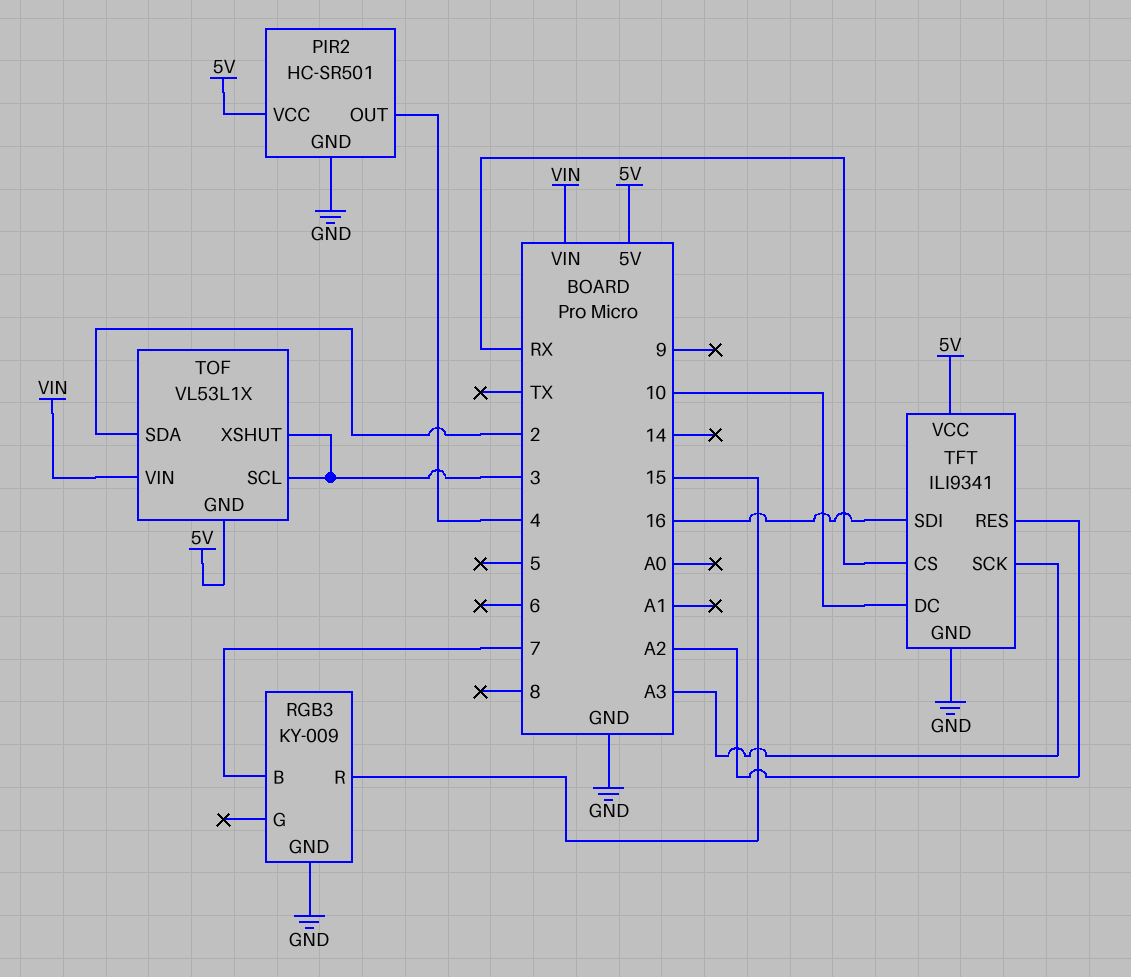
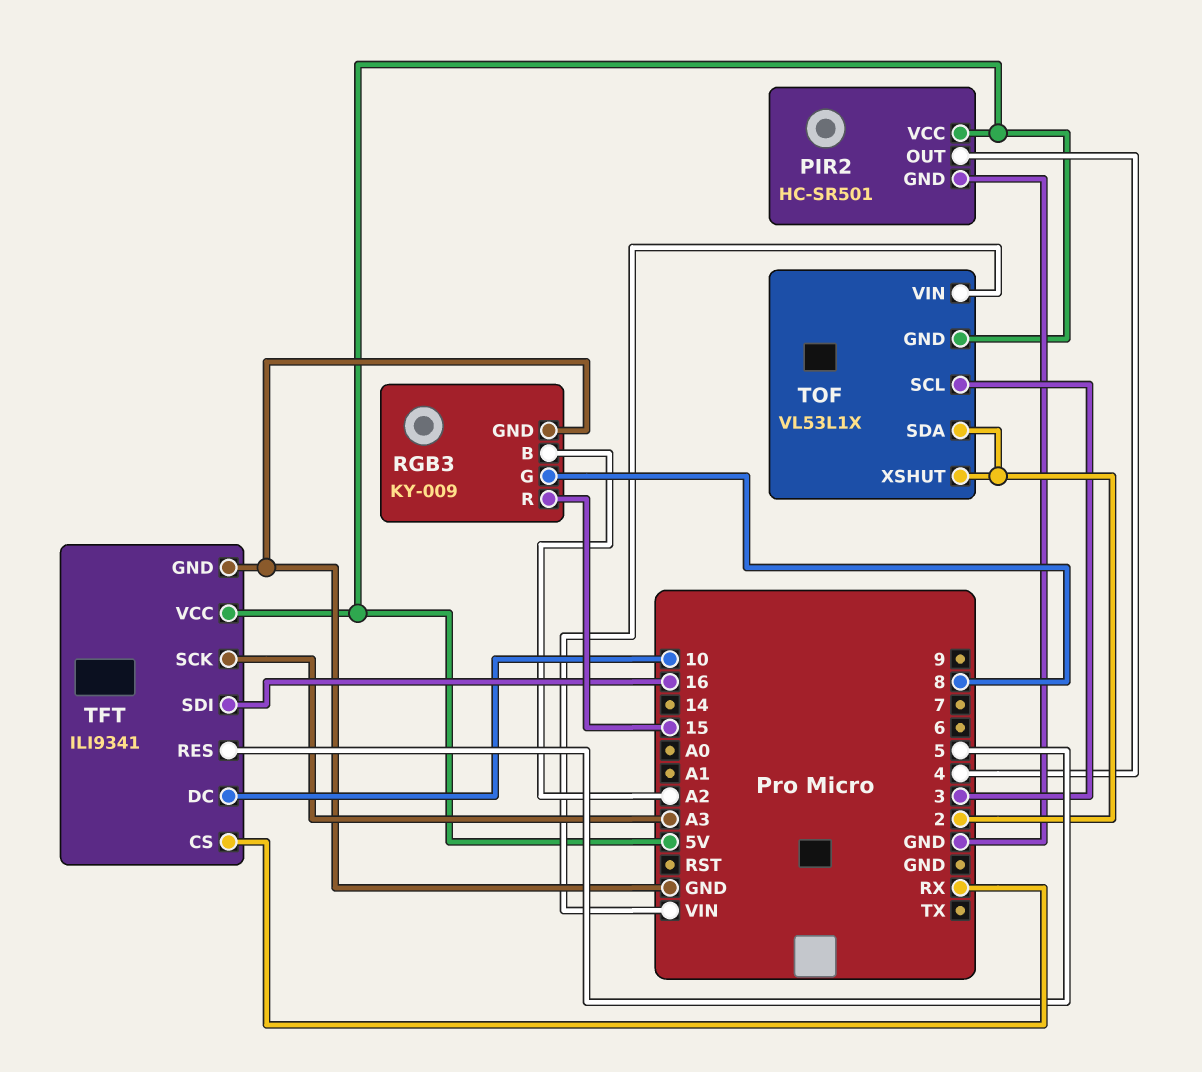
RGB3 pin B: 7 -> A2
RGB3 pin G: none -> 8
TFT pin RES: A2 -> 5
TOF pin XSHUT: 3 -> 2

